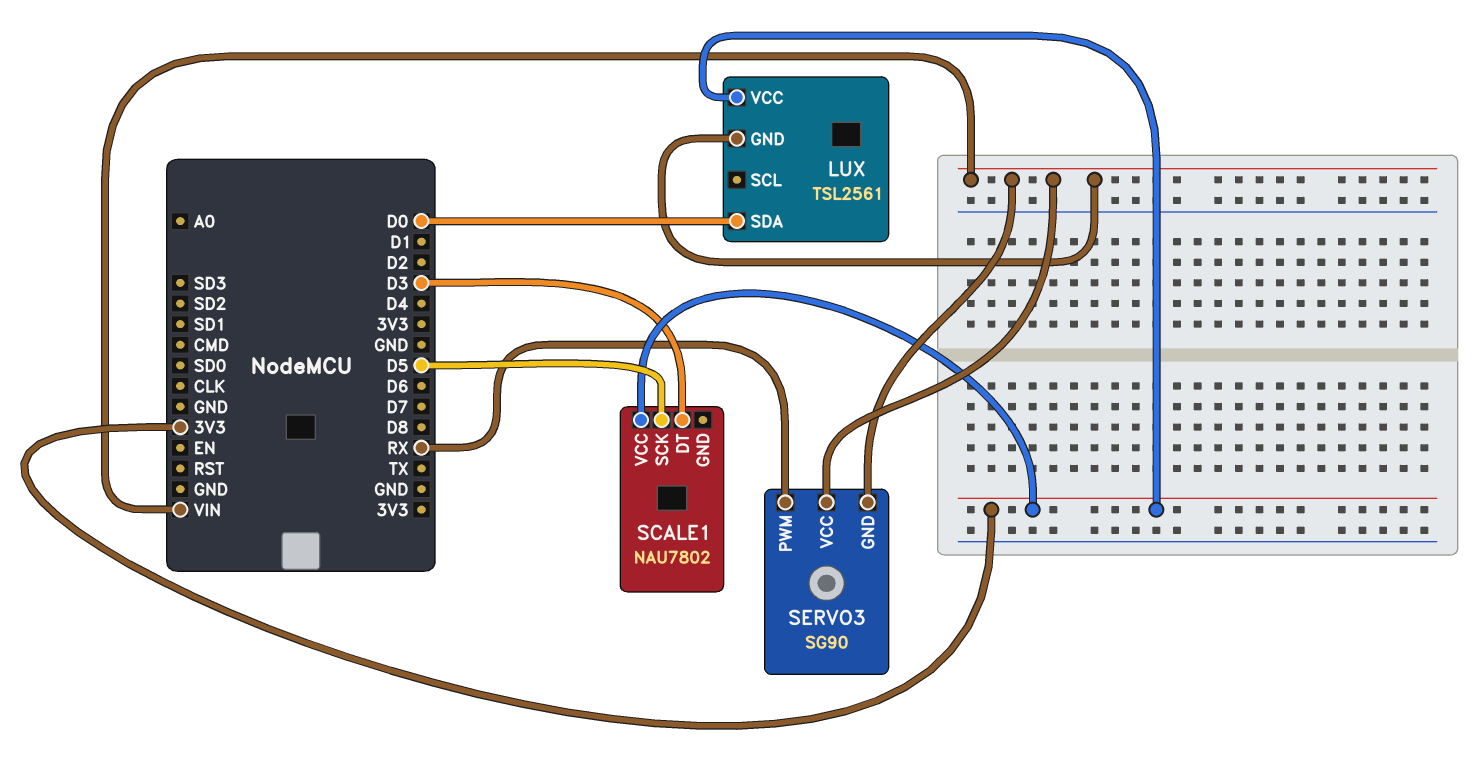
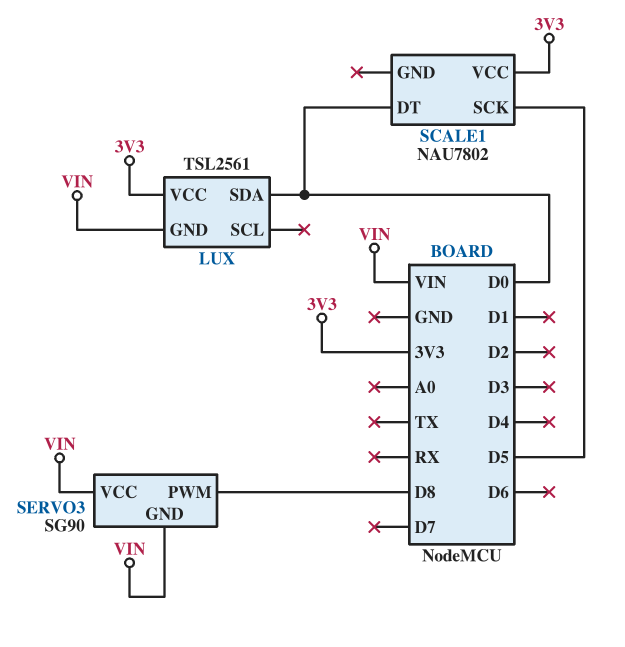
SCALE1 pin DT: D3 -> D0
SERVO3 pin PWM: RX -> D8

